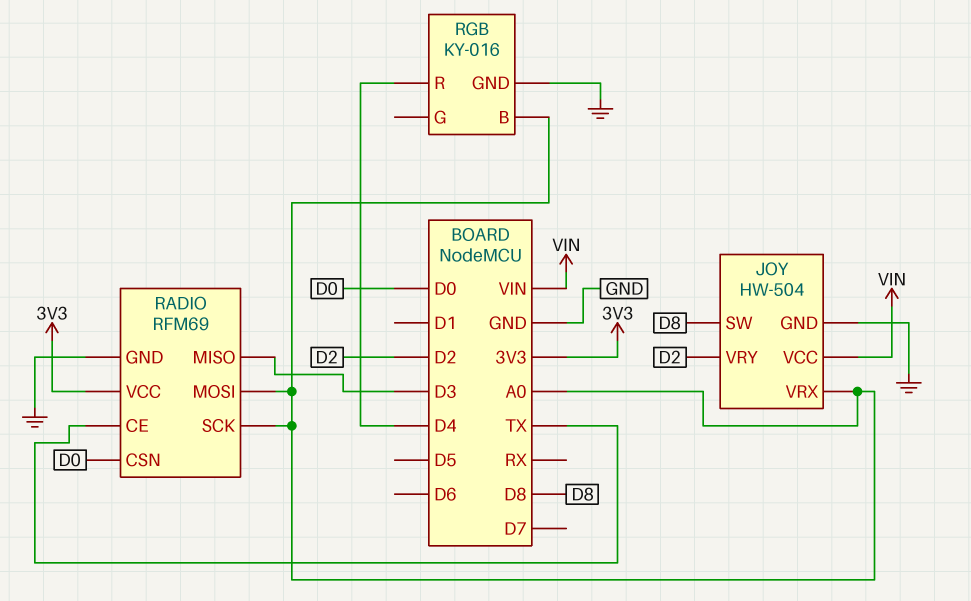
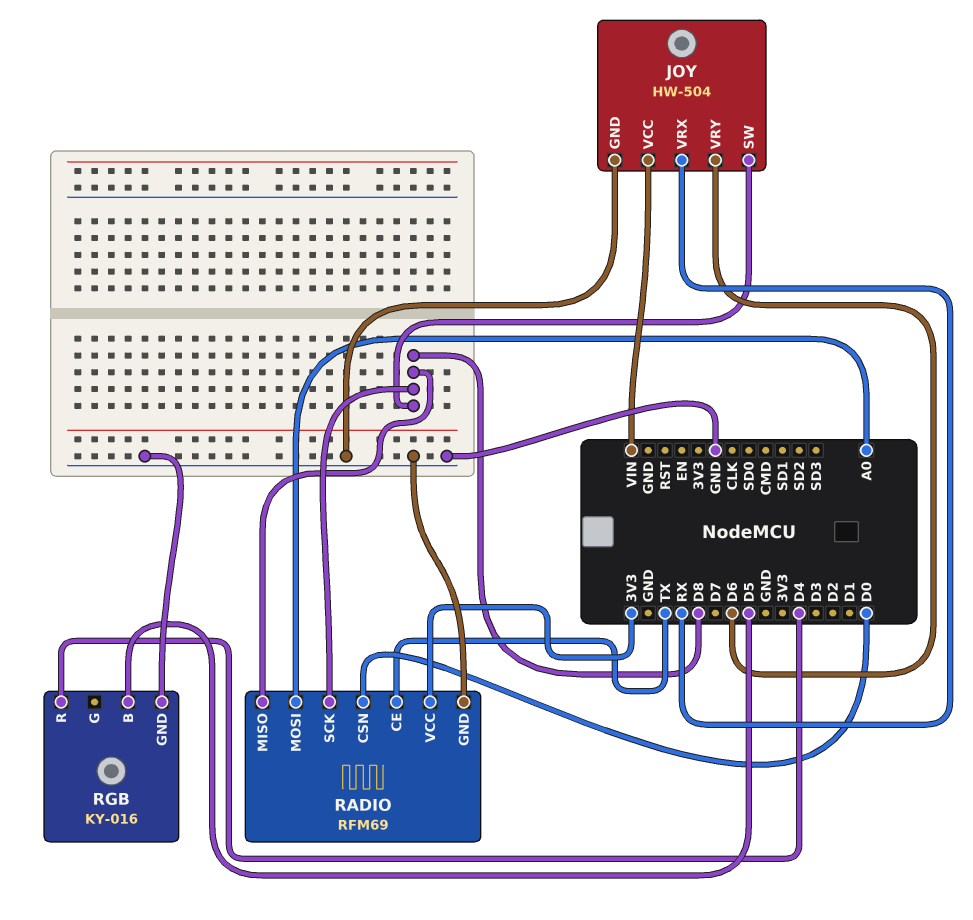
JOY pin VRX: A0 -> RX
JOY pin VRY: D2 -> D6
RADIO pin MISO: D3 -> D8
RADIO pin SCK: A0 -> D8
RGB pin B: A0 -> D5

